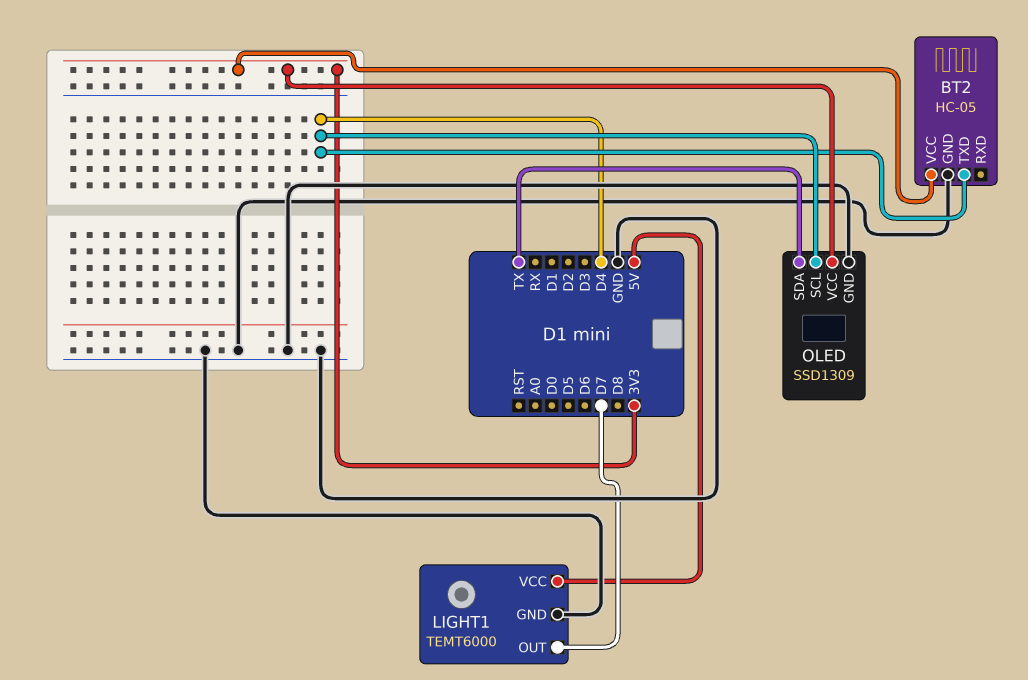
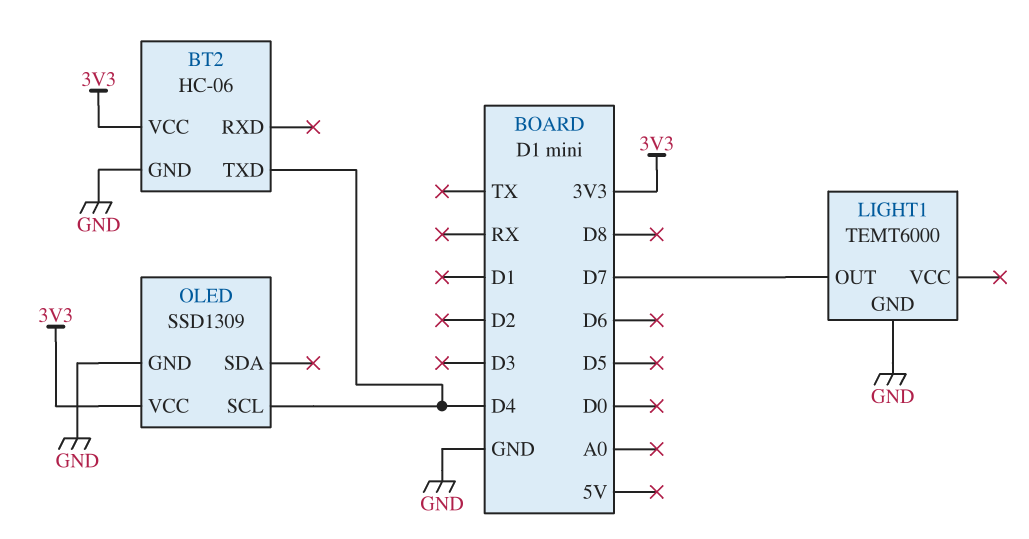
BT2: HC-05 -> HC-06
LIGHT1 pin VCC: 5V -> none
OLED pin SDA: TX -> none

